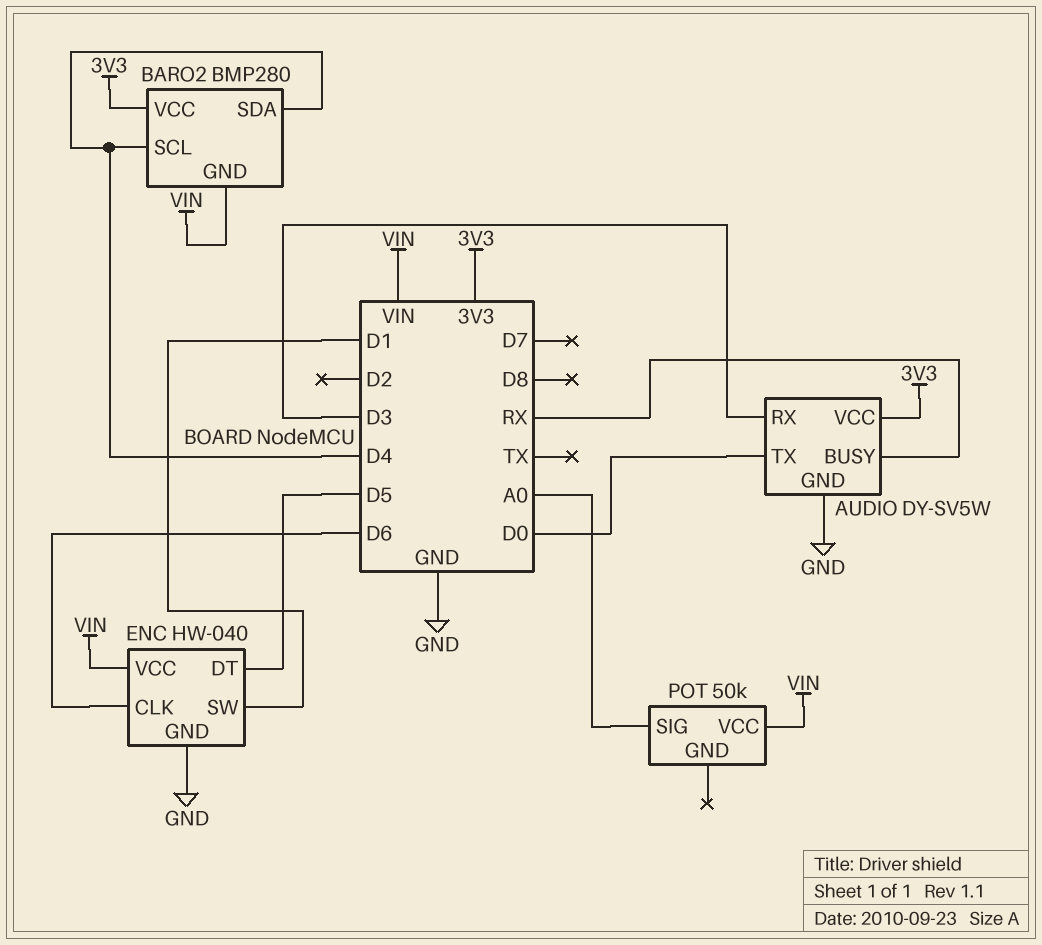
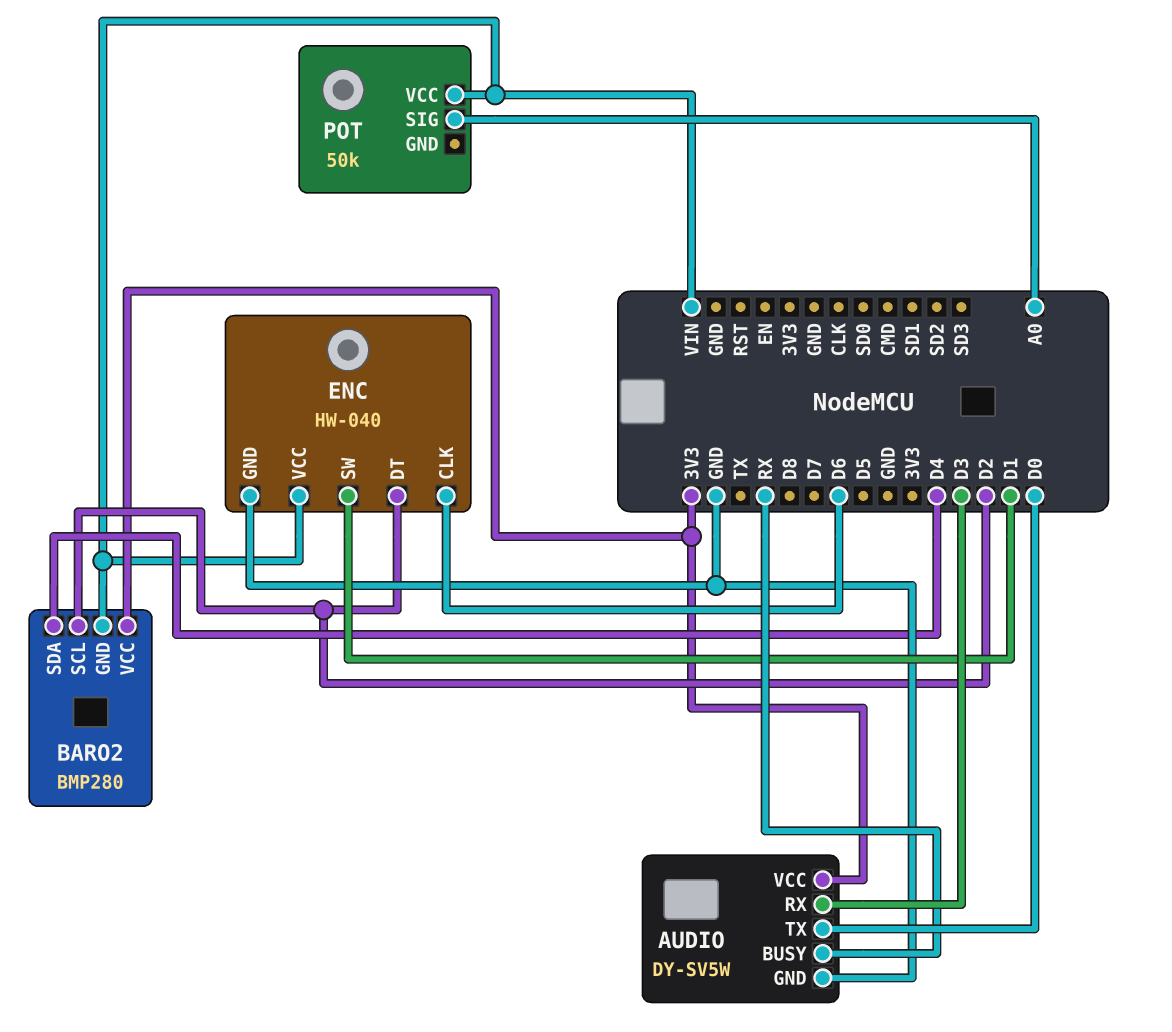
BARO2 pin SCL: D4 -> D2
ENC pin DT: D5 -> D2

